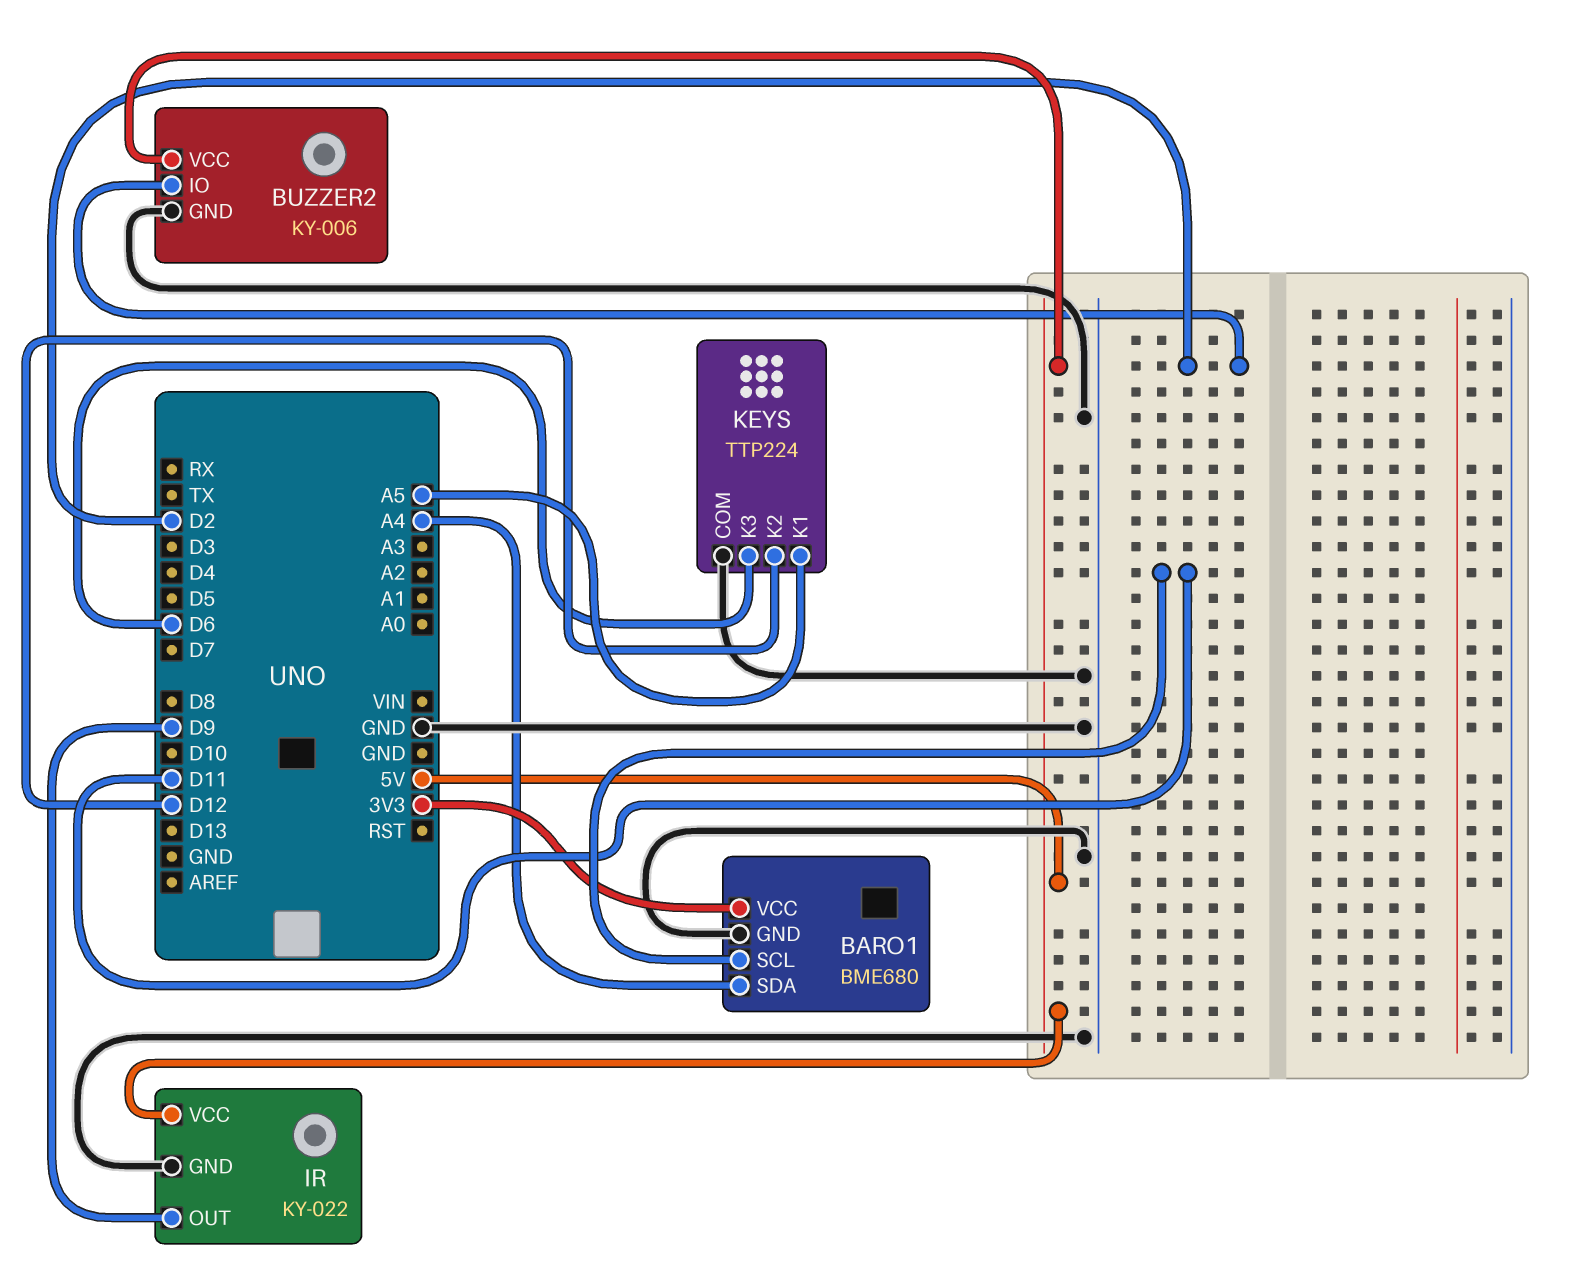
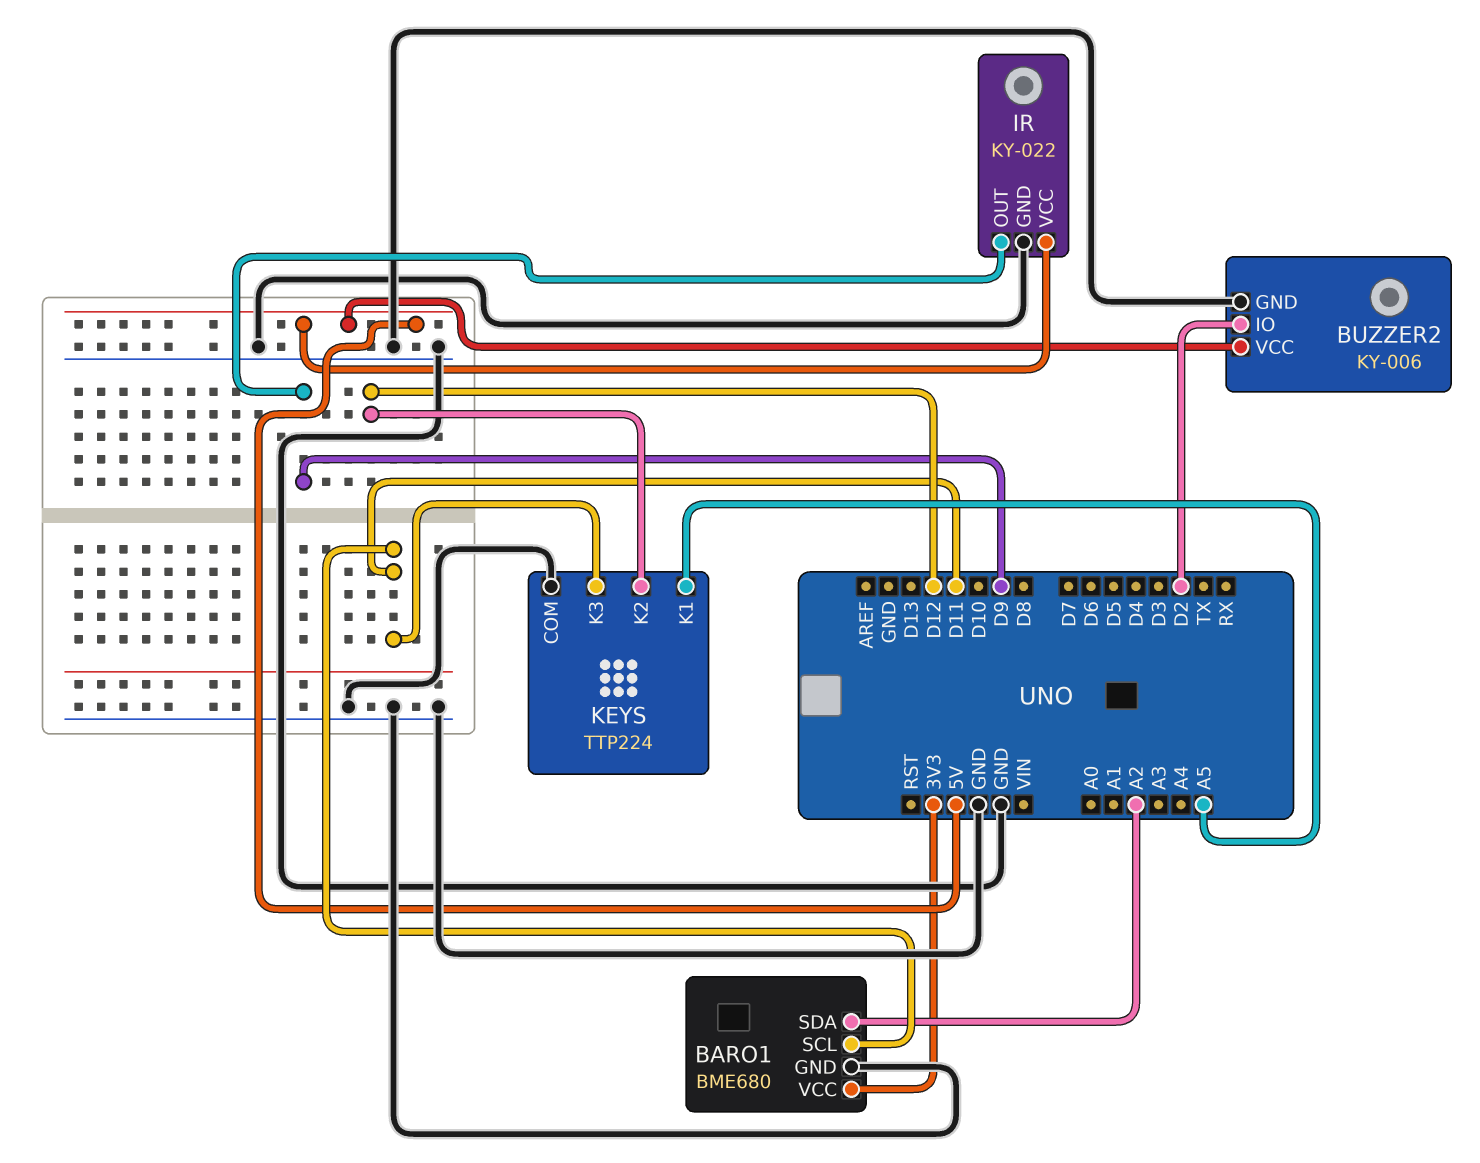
BARO1 pin SDA: A4 -> A2
KEYS pin K3: D6 -> D11

